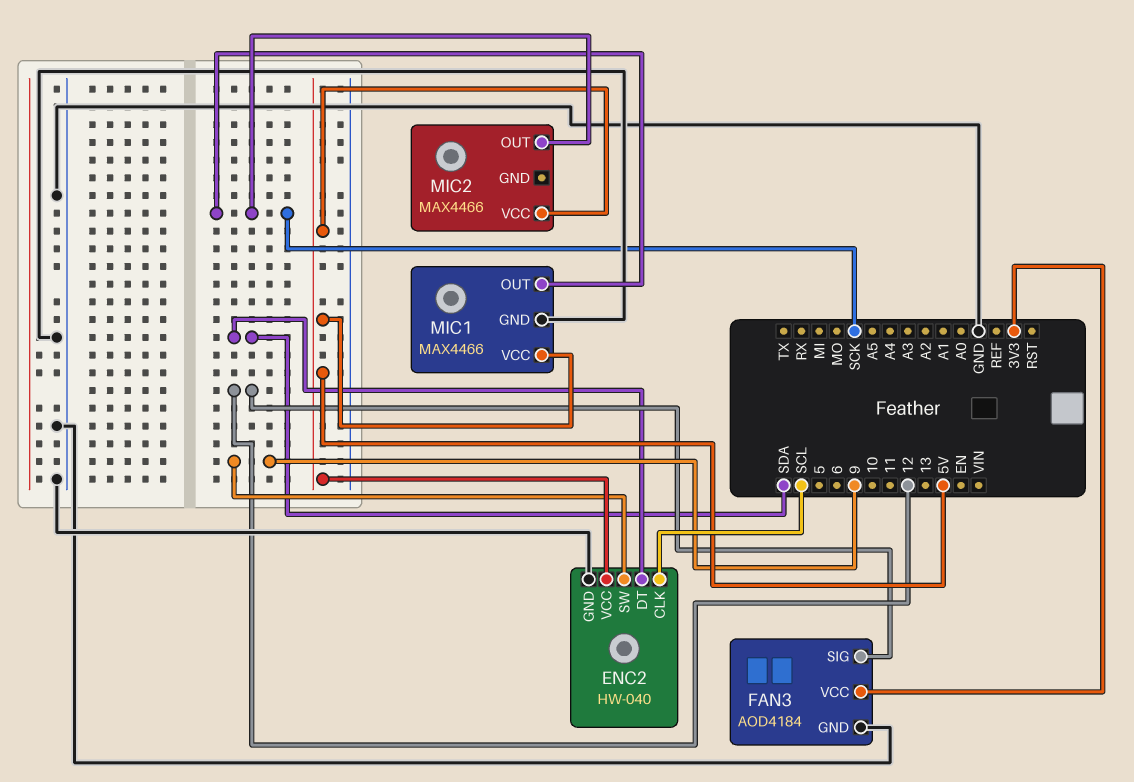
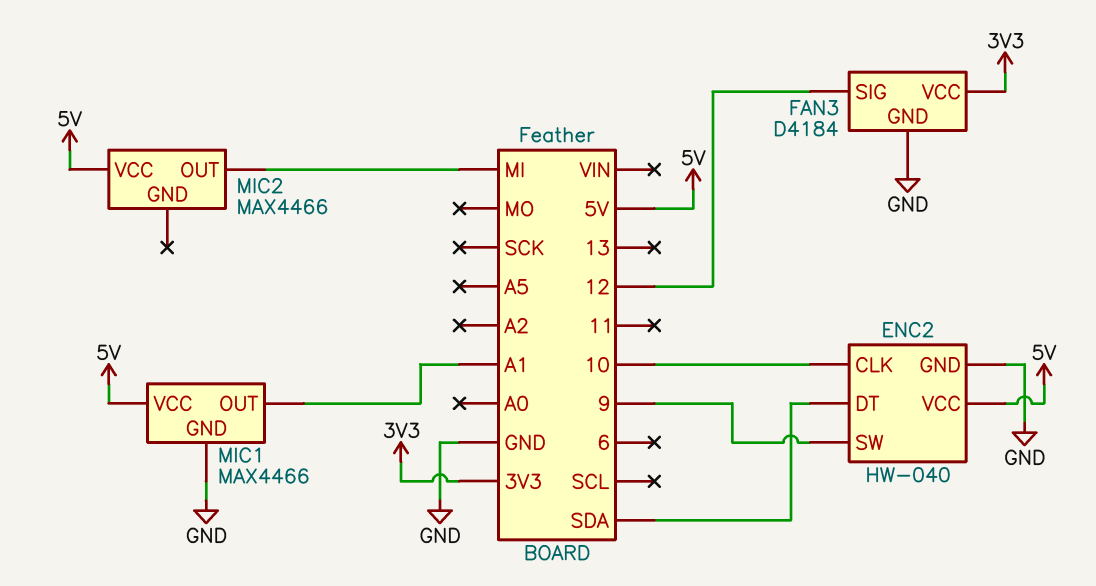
ENC2 pin CLK: SCL -> 10
FAN3: AOD4184 -> D4184
MIC1 pin OUT: SCK -> A1
MIC2 pin OUT: SCK -> MI

